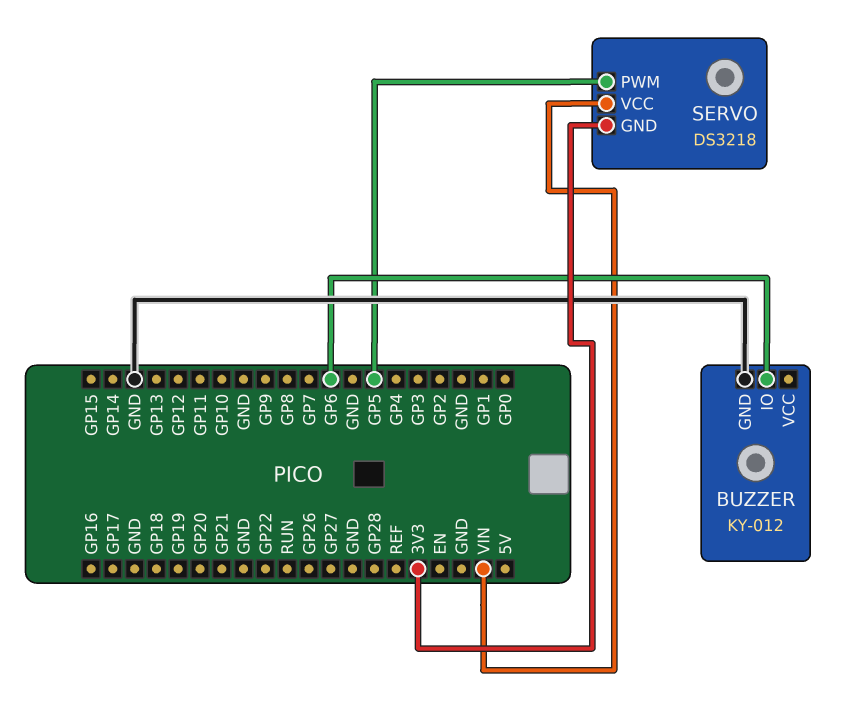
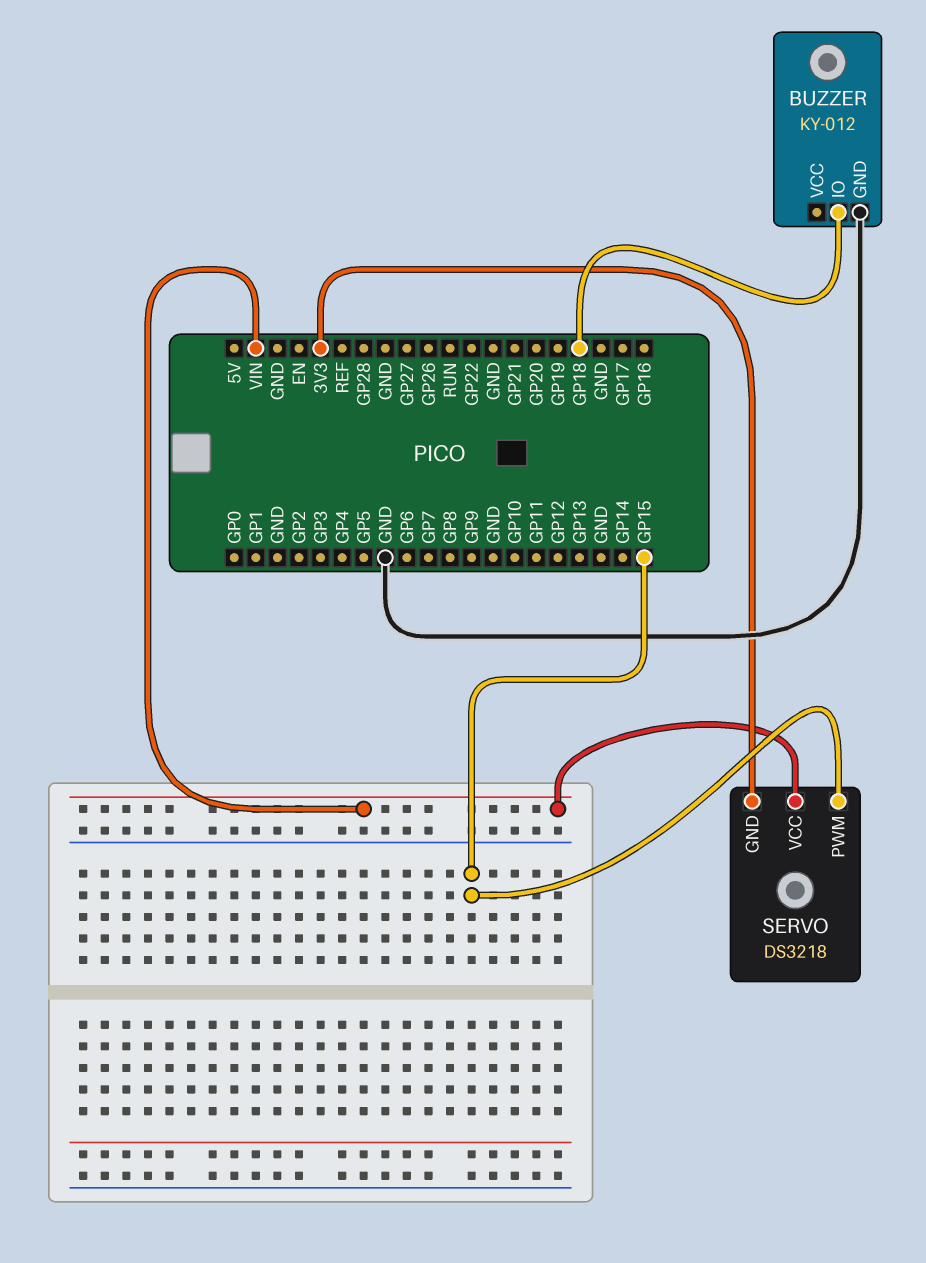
BUZZER pin IO: GP6 -> GP18
SERVO pin PWM: GP5 -> GP15

